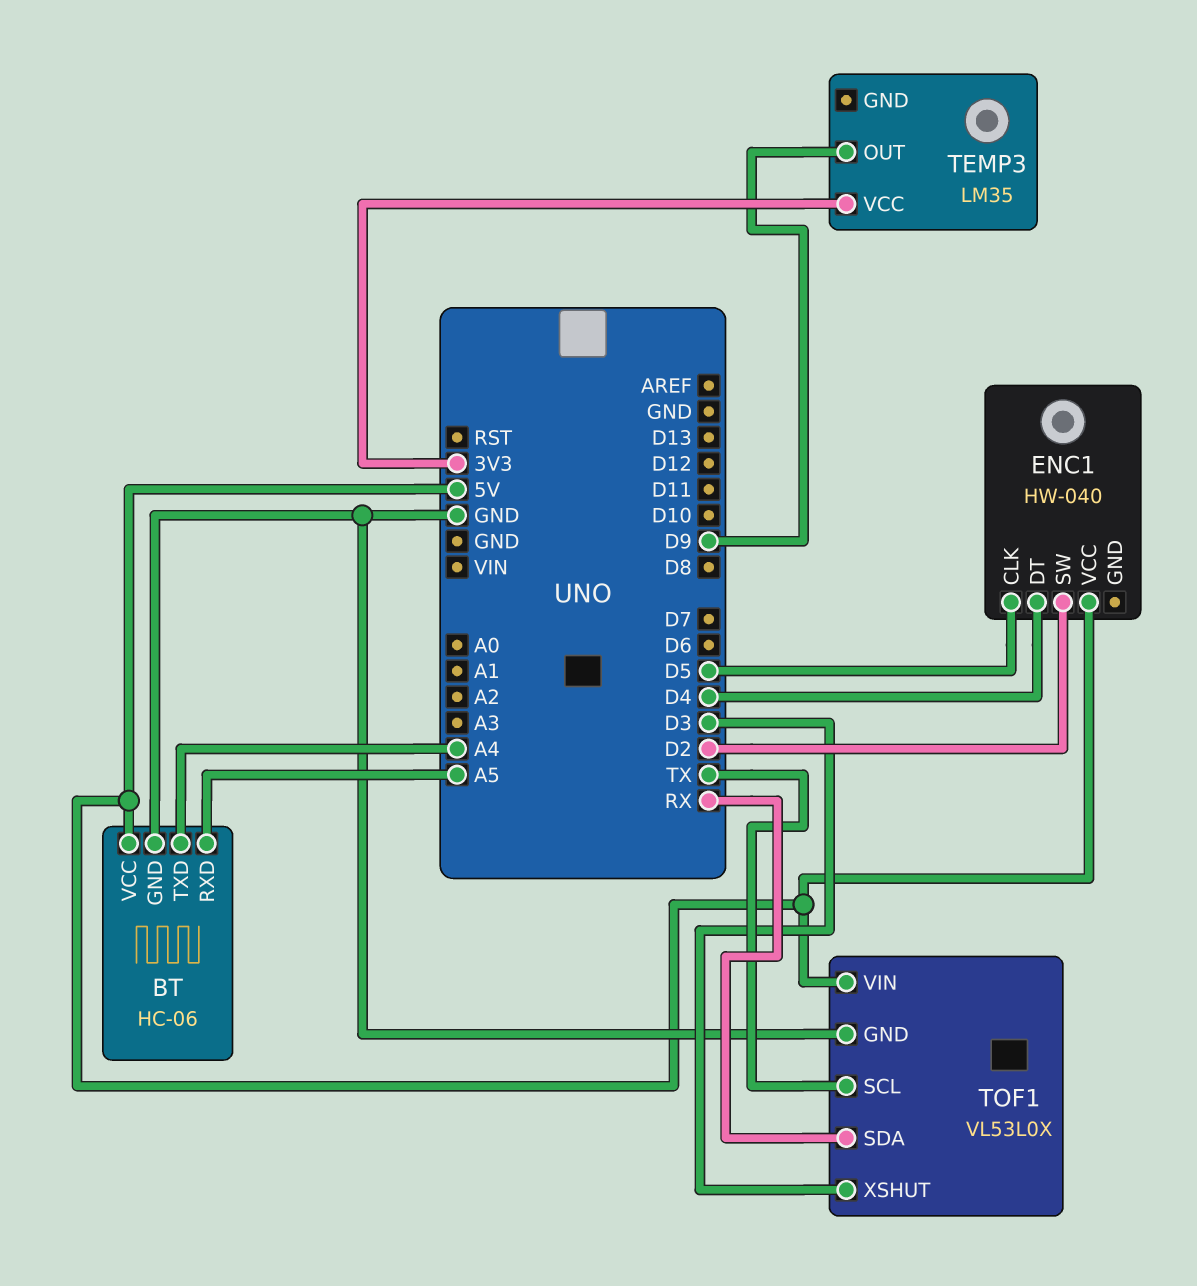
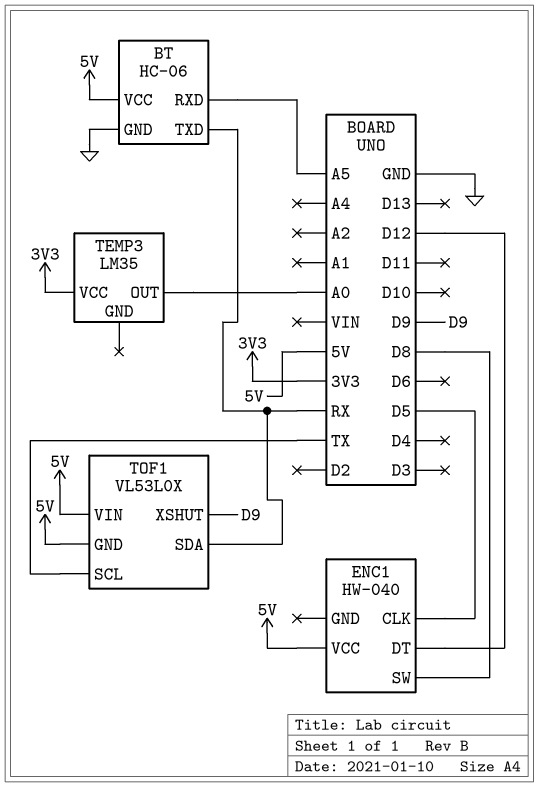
BT pin TXD: A4 -> RX
ENC1 pin DT: D4 -> D12
ENC1 pin SW: D2 -> D8
TEMP3 pin OUT: D9 -> A0
TOF1 pin GND: GND -> 5V
TOF1 pin XSHUT: D3 -> D9

